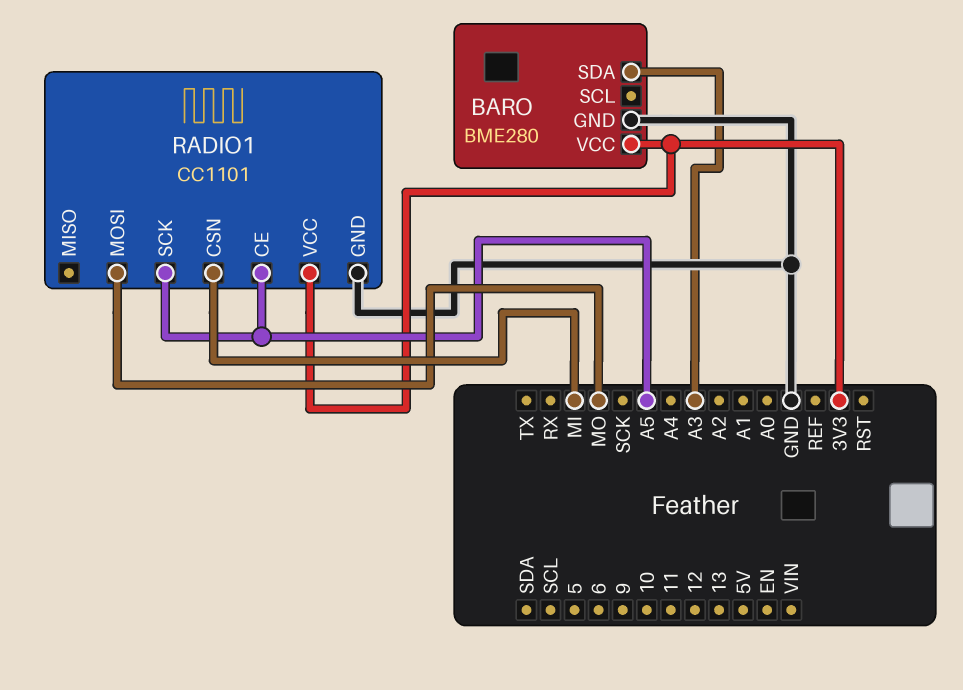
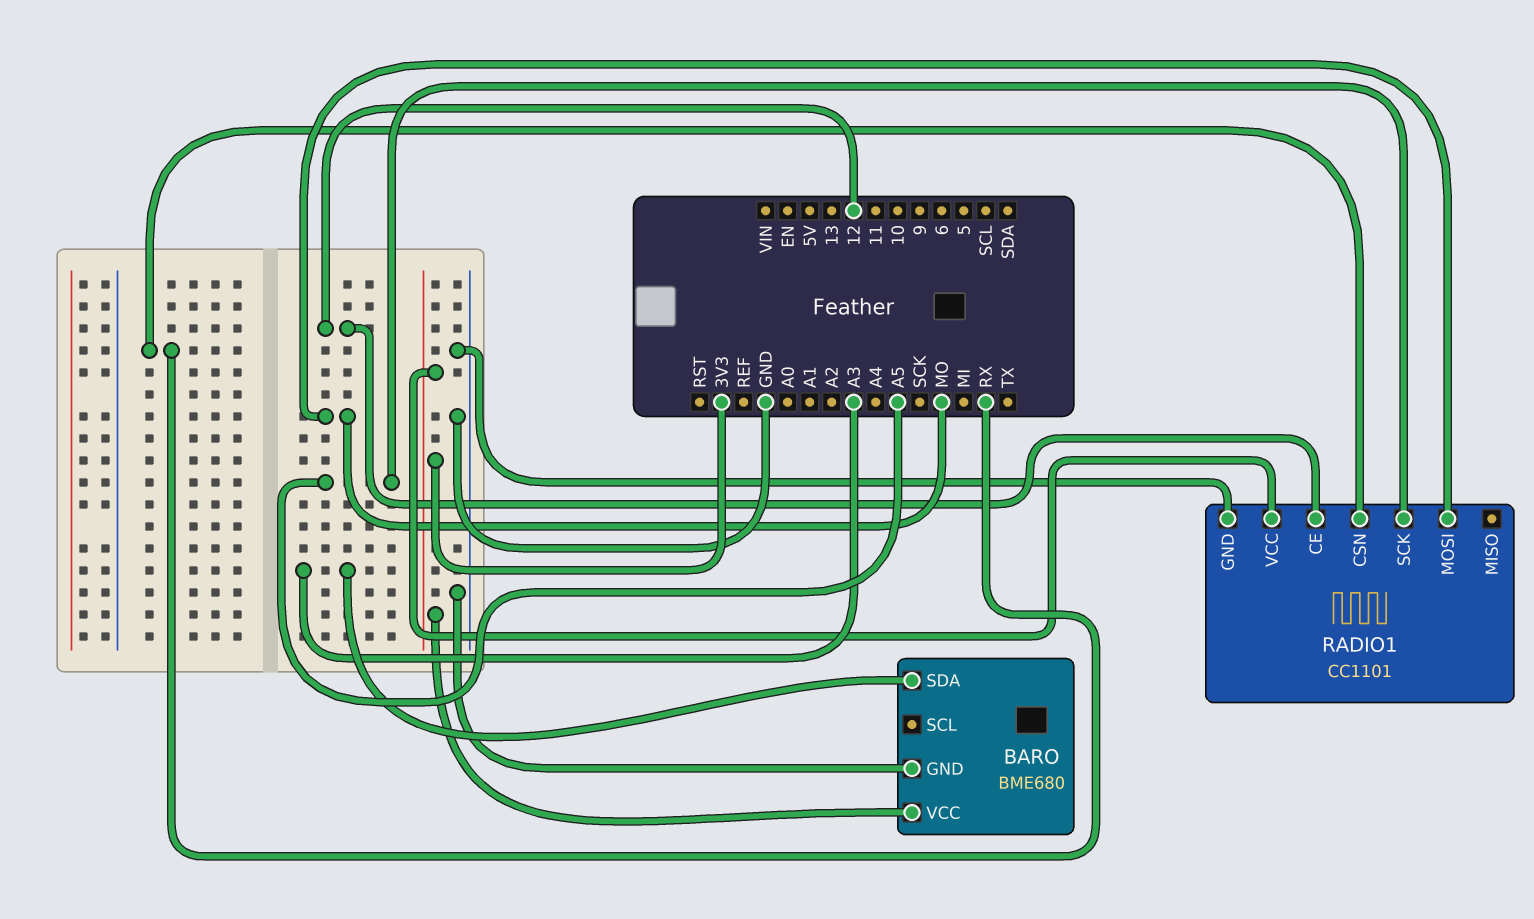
BARO: BME280 -> BME680
RADIO1 pin CE: A5 -> 12
RADIO1 pin CSN: MI -> RX

